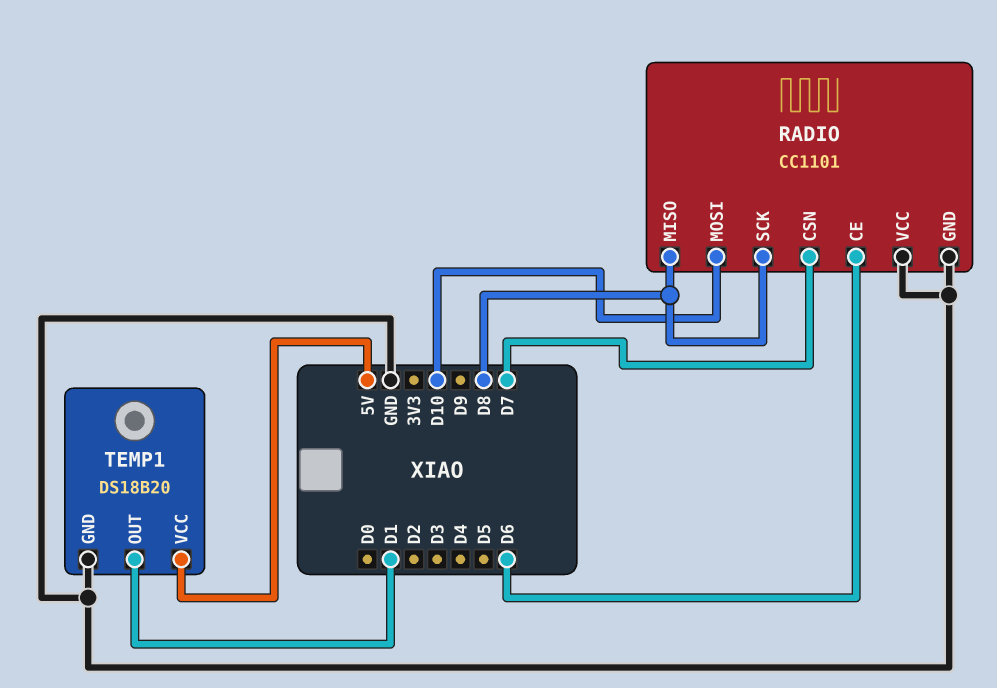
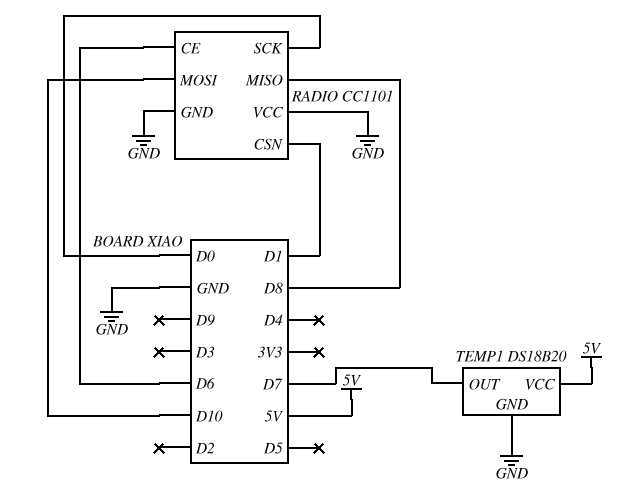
RADIO pin CSN: D7 -> D1
RADIO pin SCK: D8 -> D0
TEMP1 pin OUT: D1 -> D7

